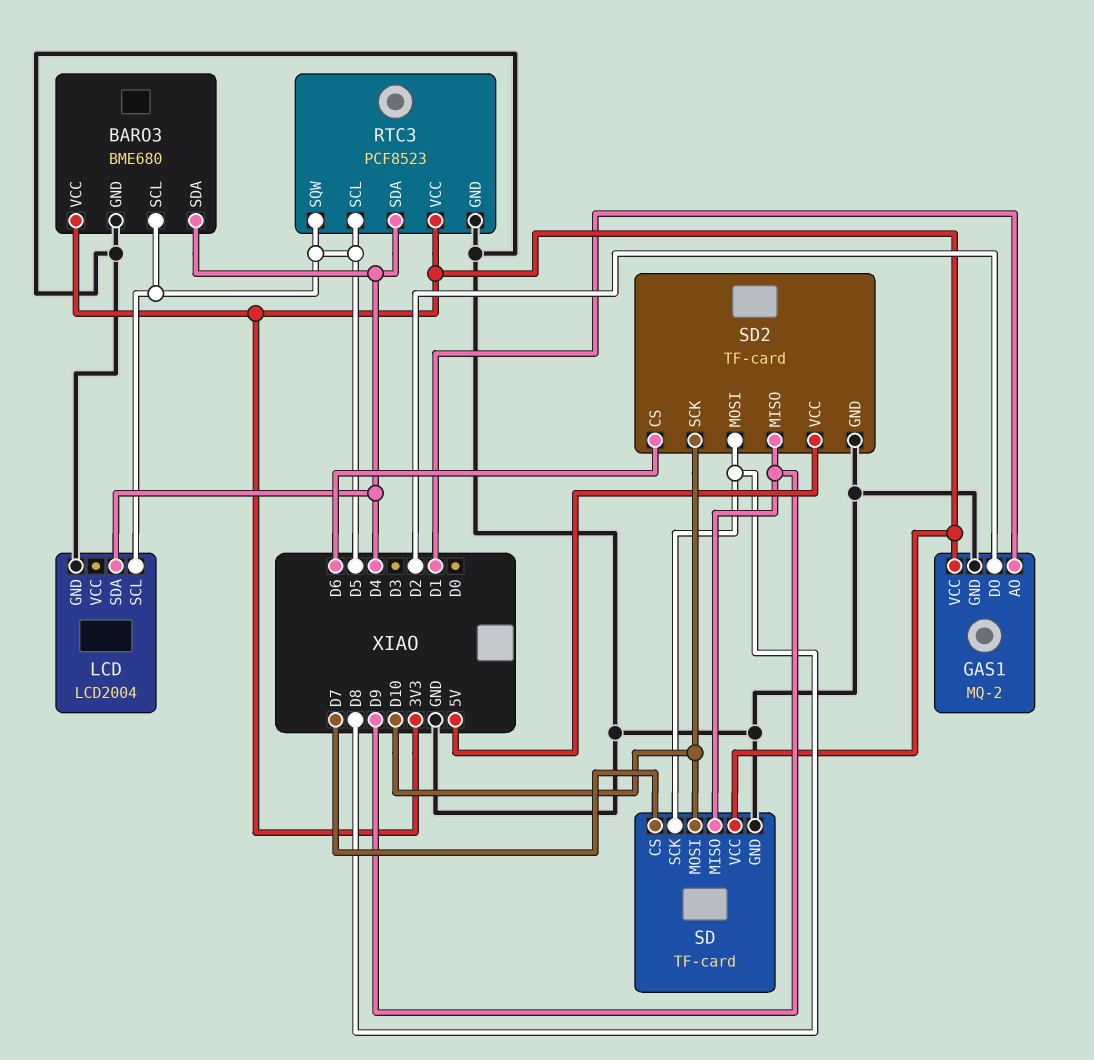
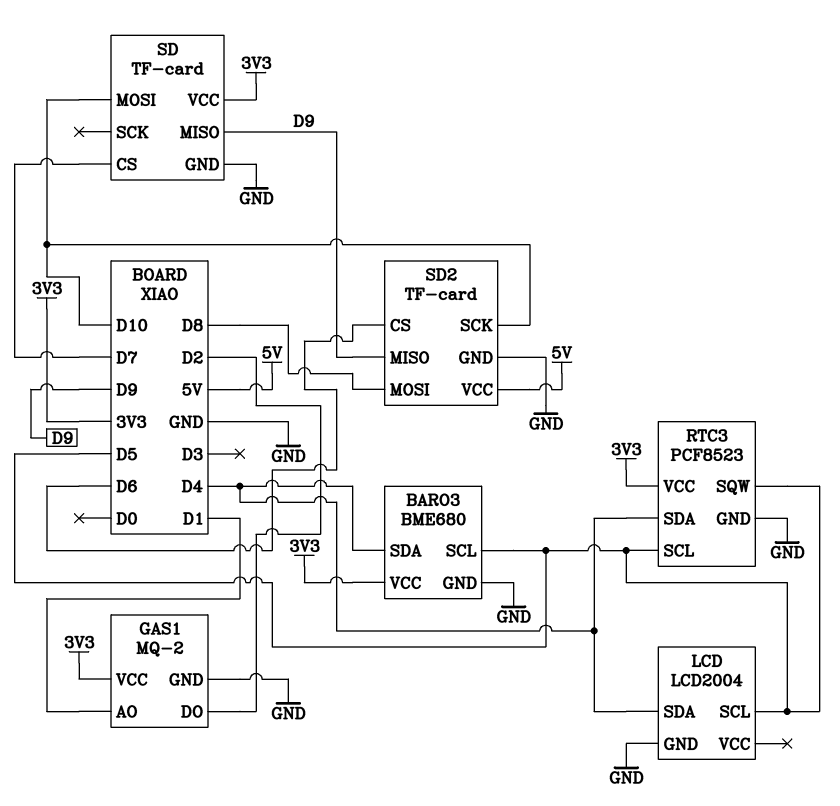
SD pin SCK: D8 -> none

